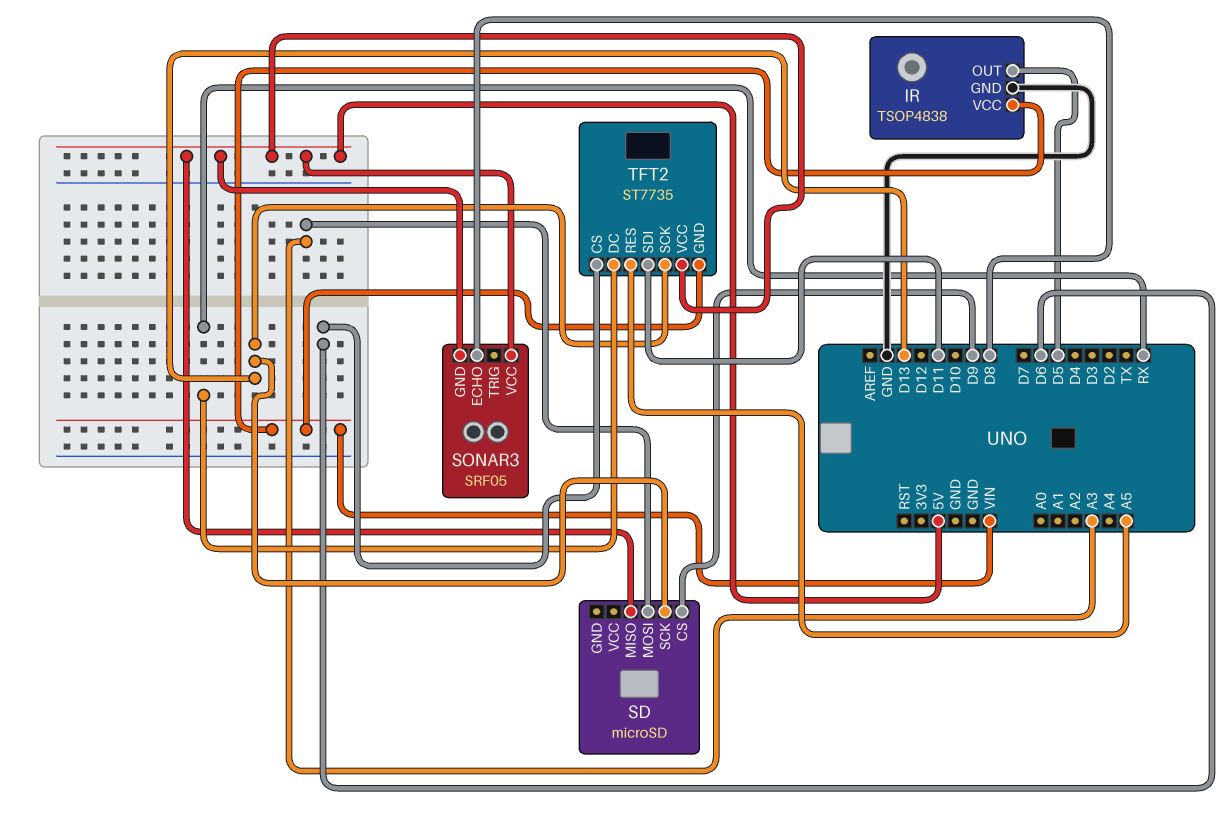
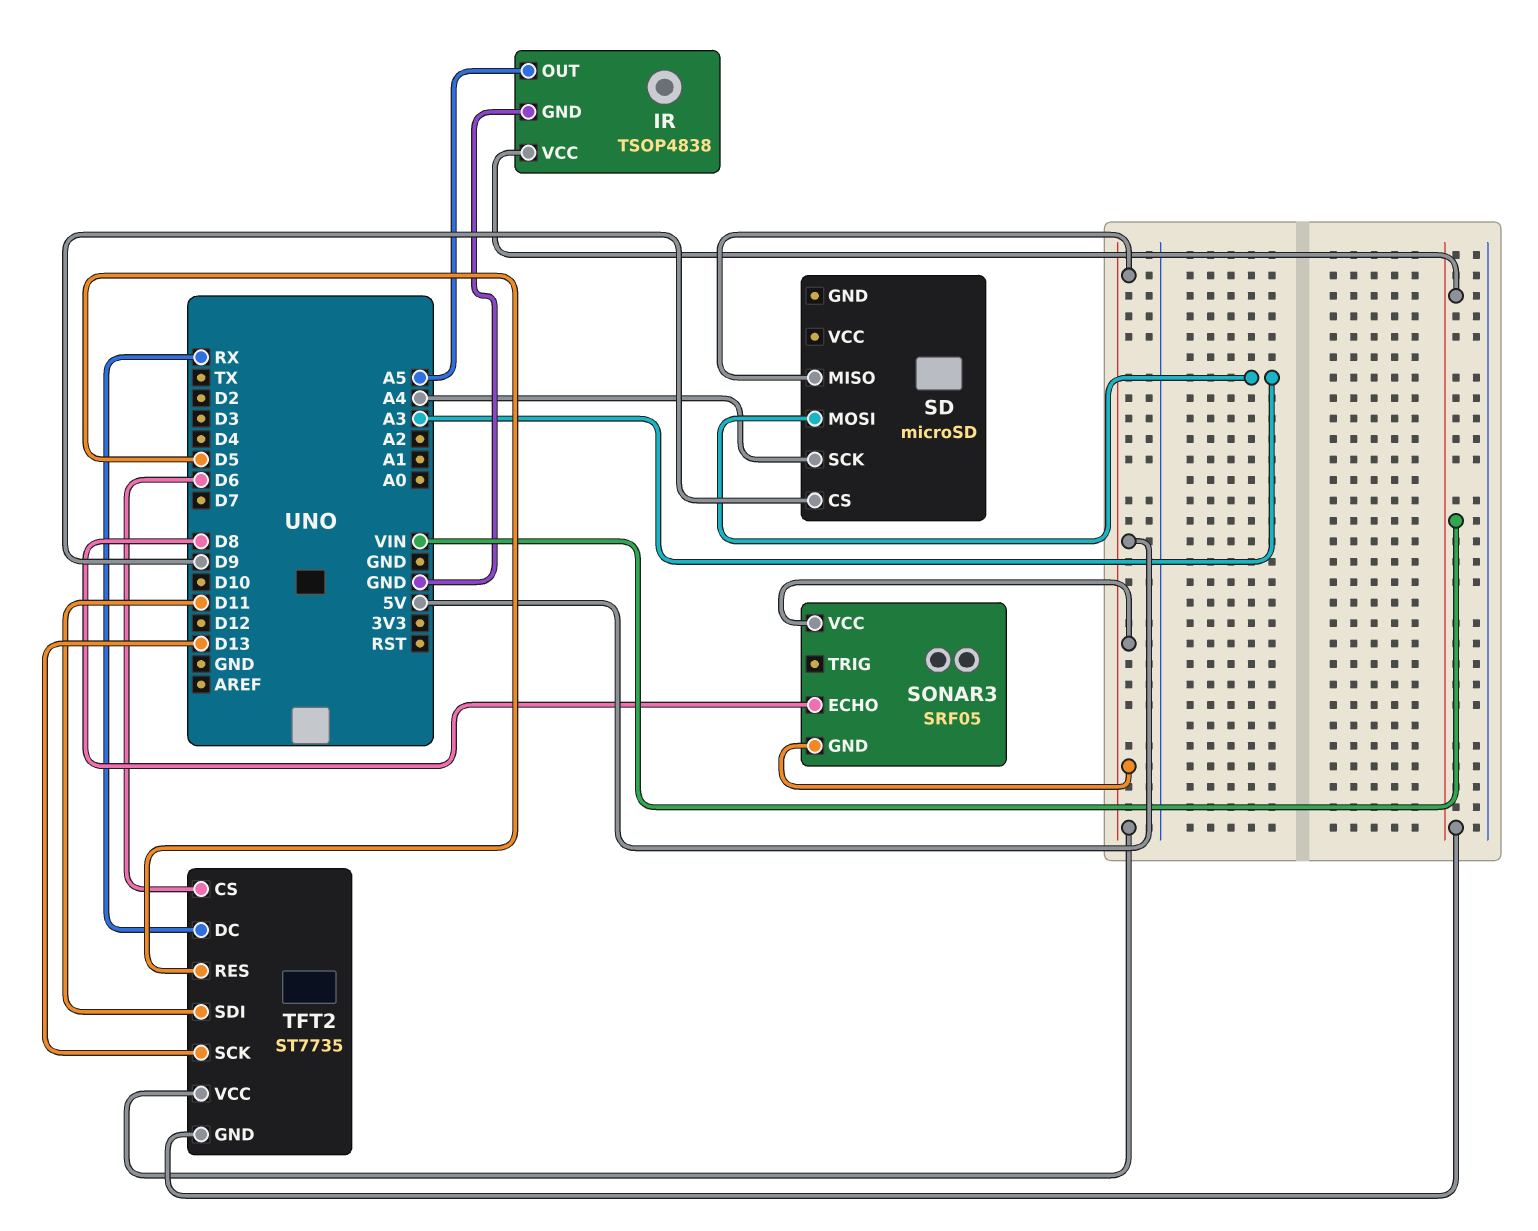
IR pin OUT: D5 -> A5
SD pin SCK: D13 -> A4
TFT2 pin RES: A5 -> D5

